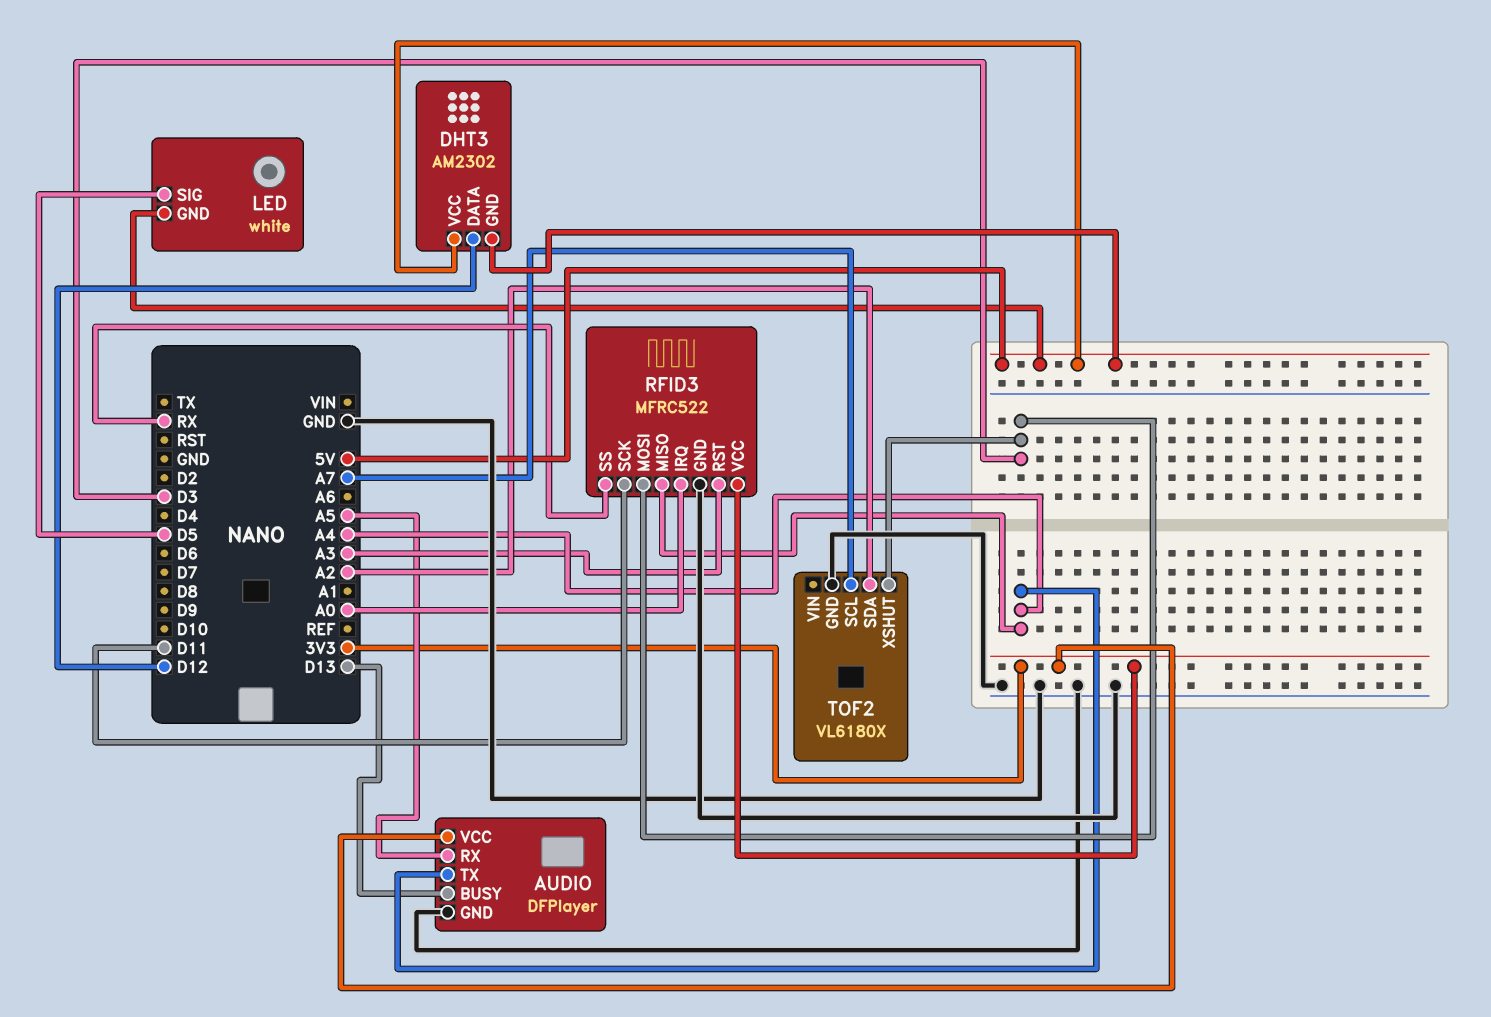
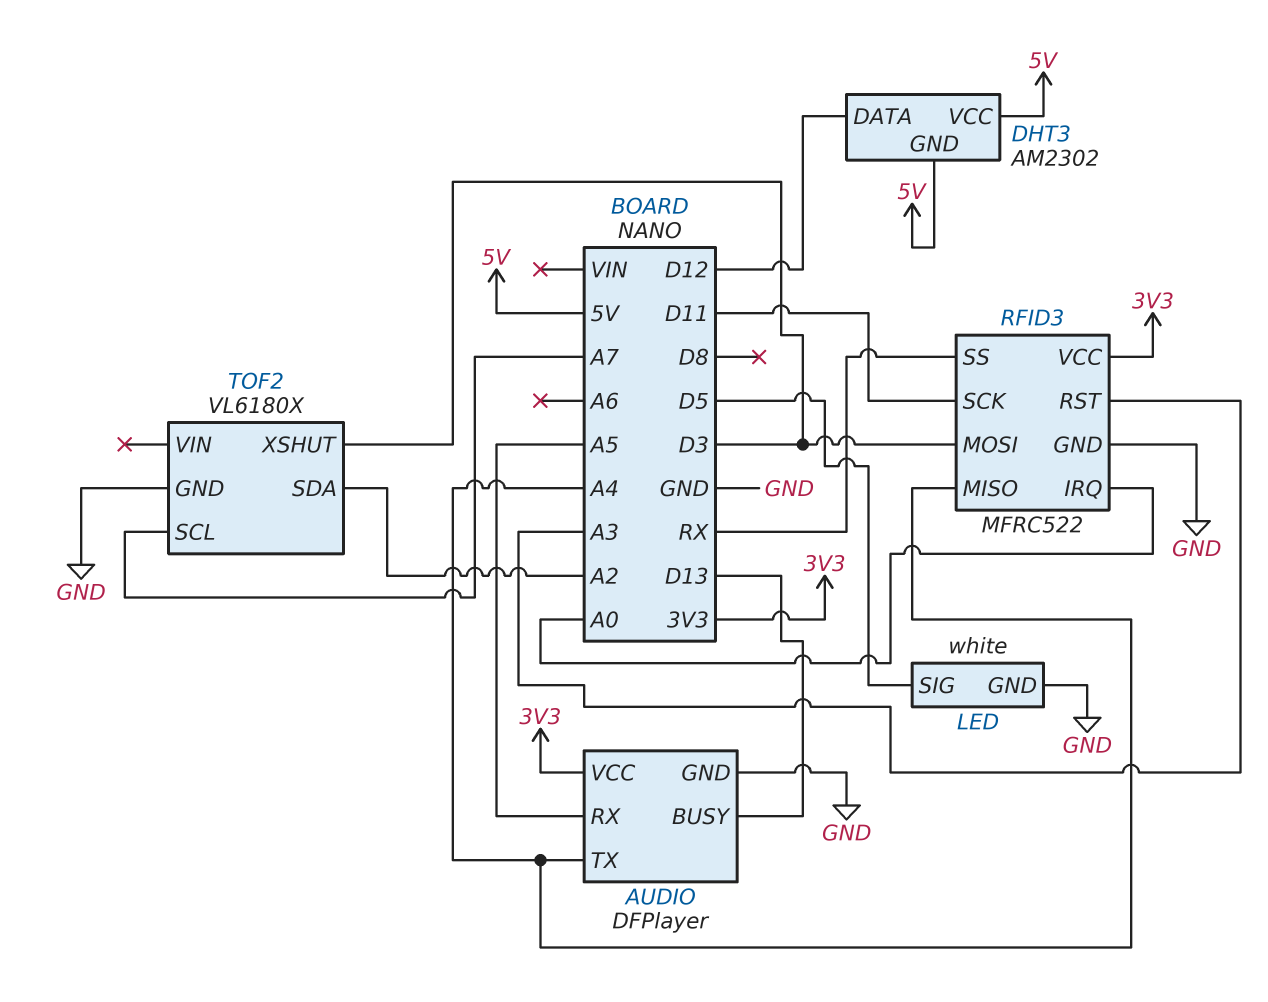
LED pin GND: 5V -> GND

